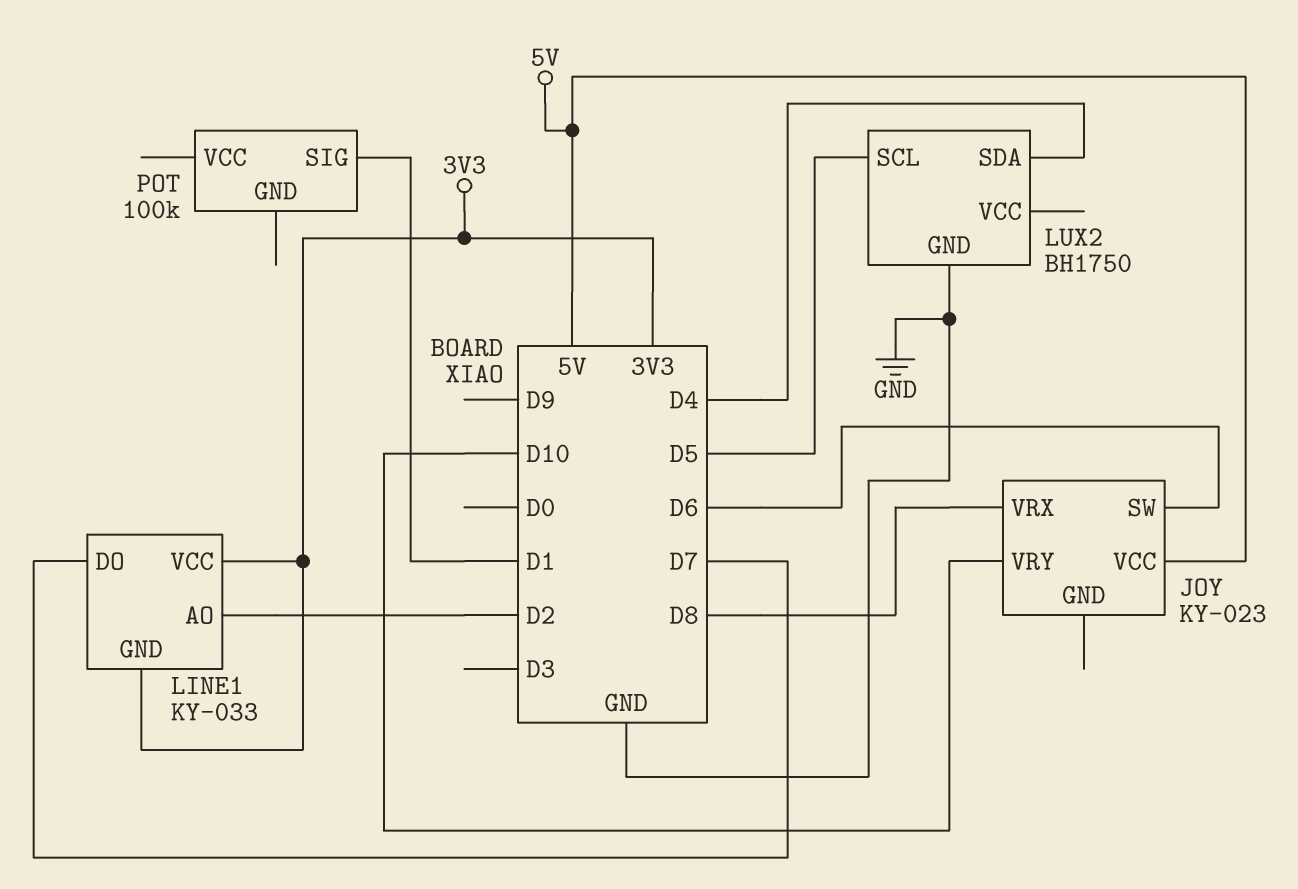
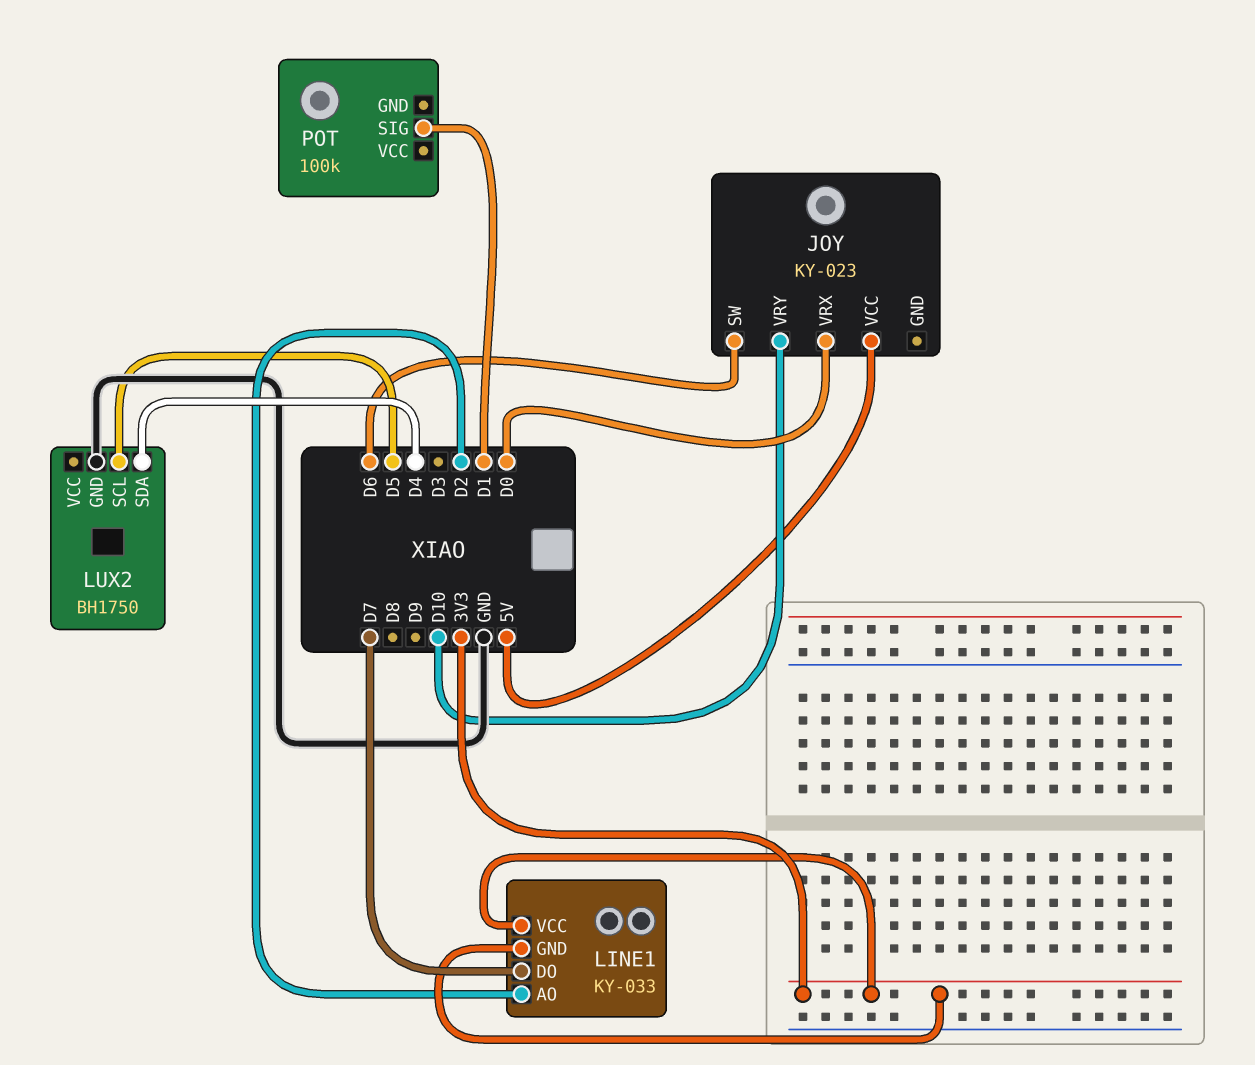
JOY pin VRX: D8 -> D0

